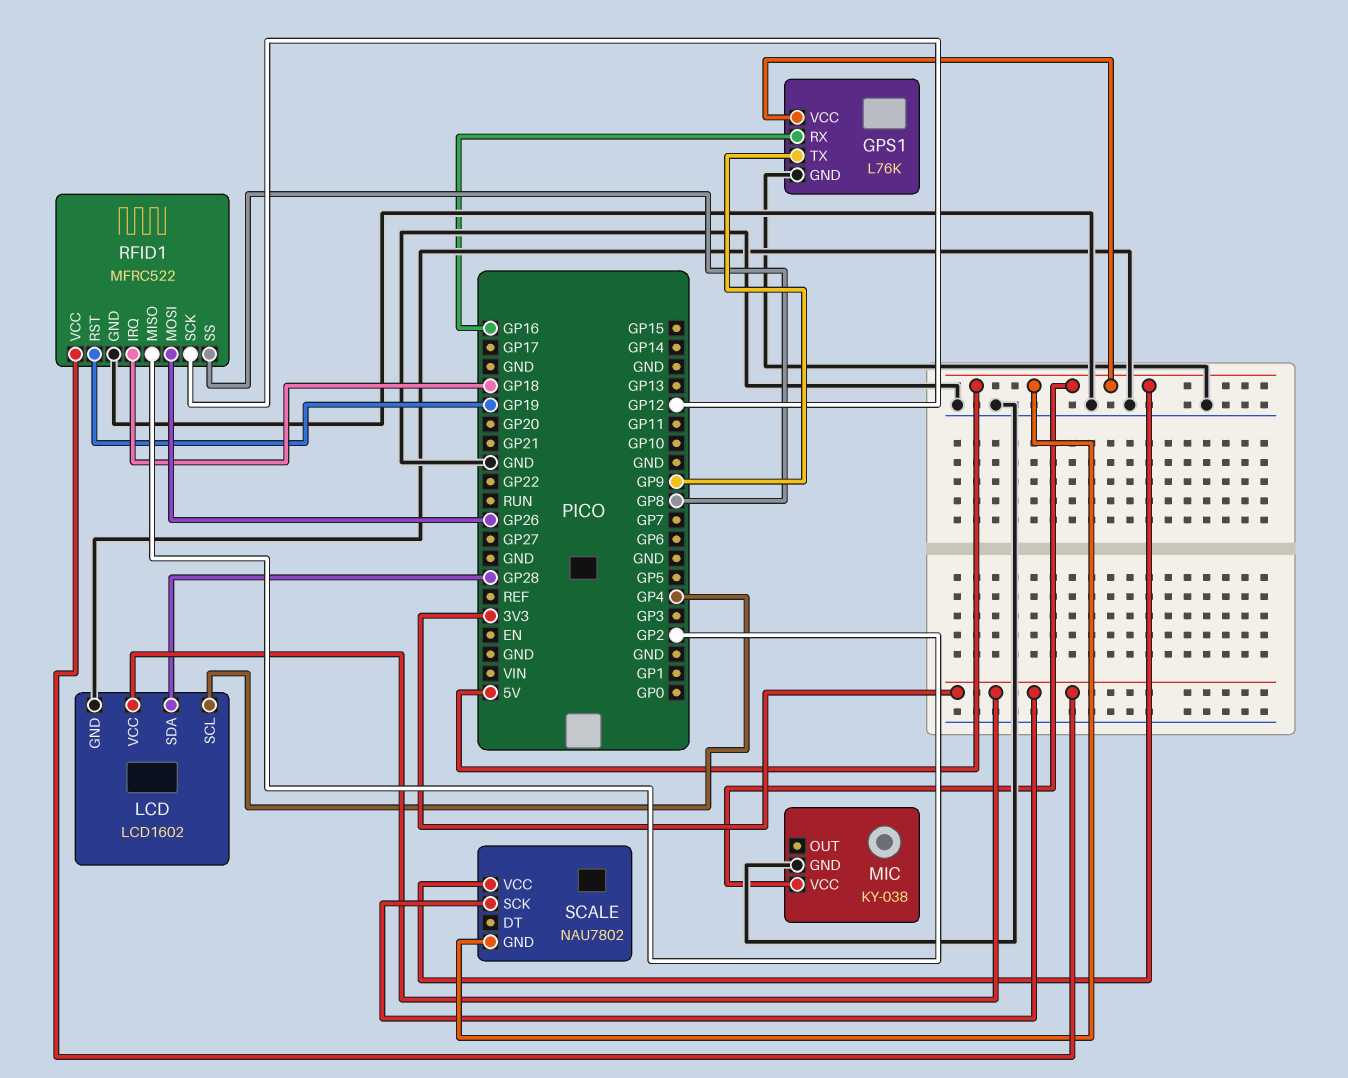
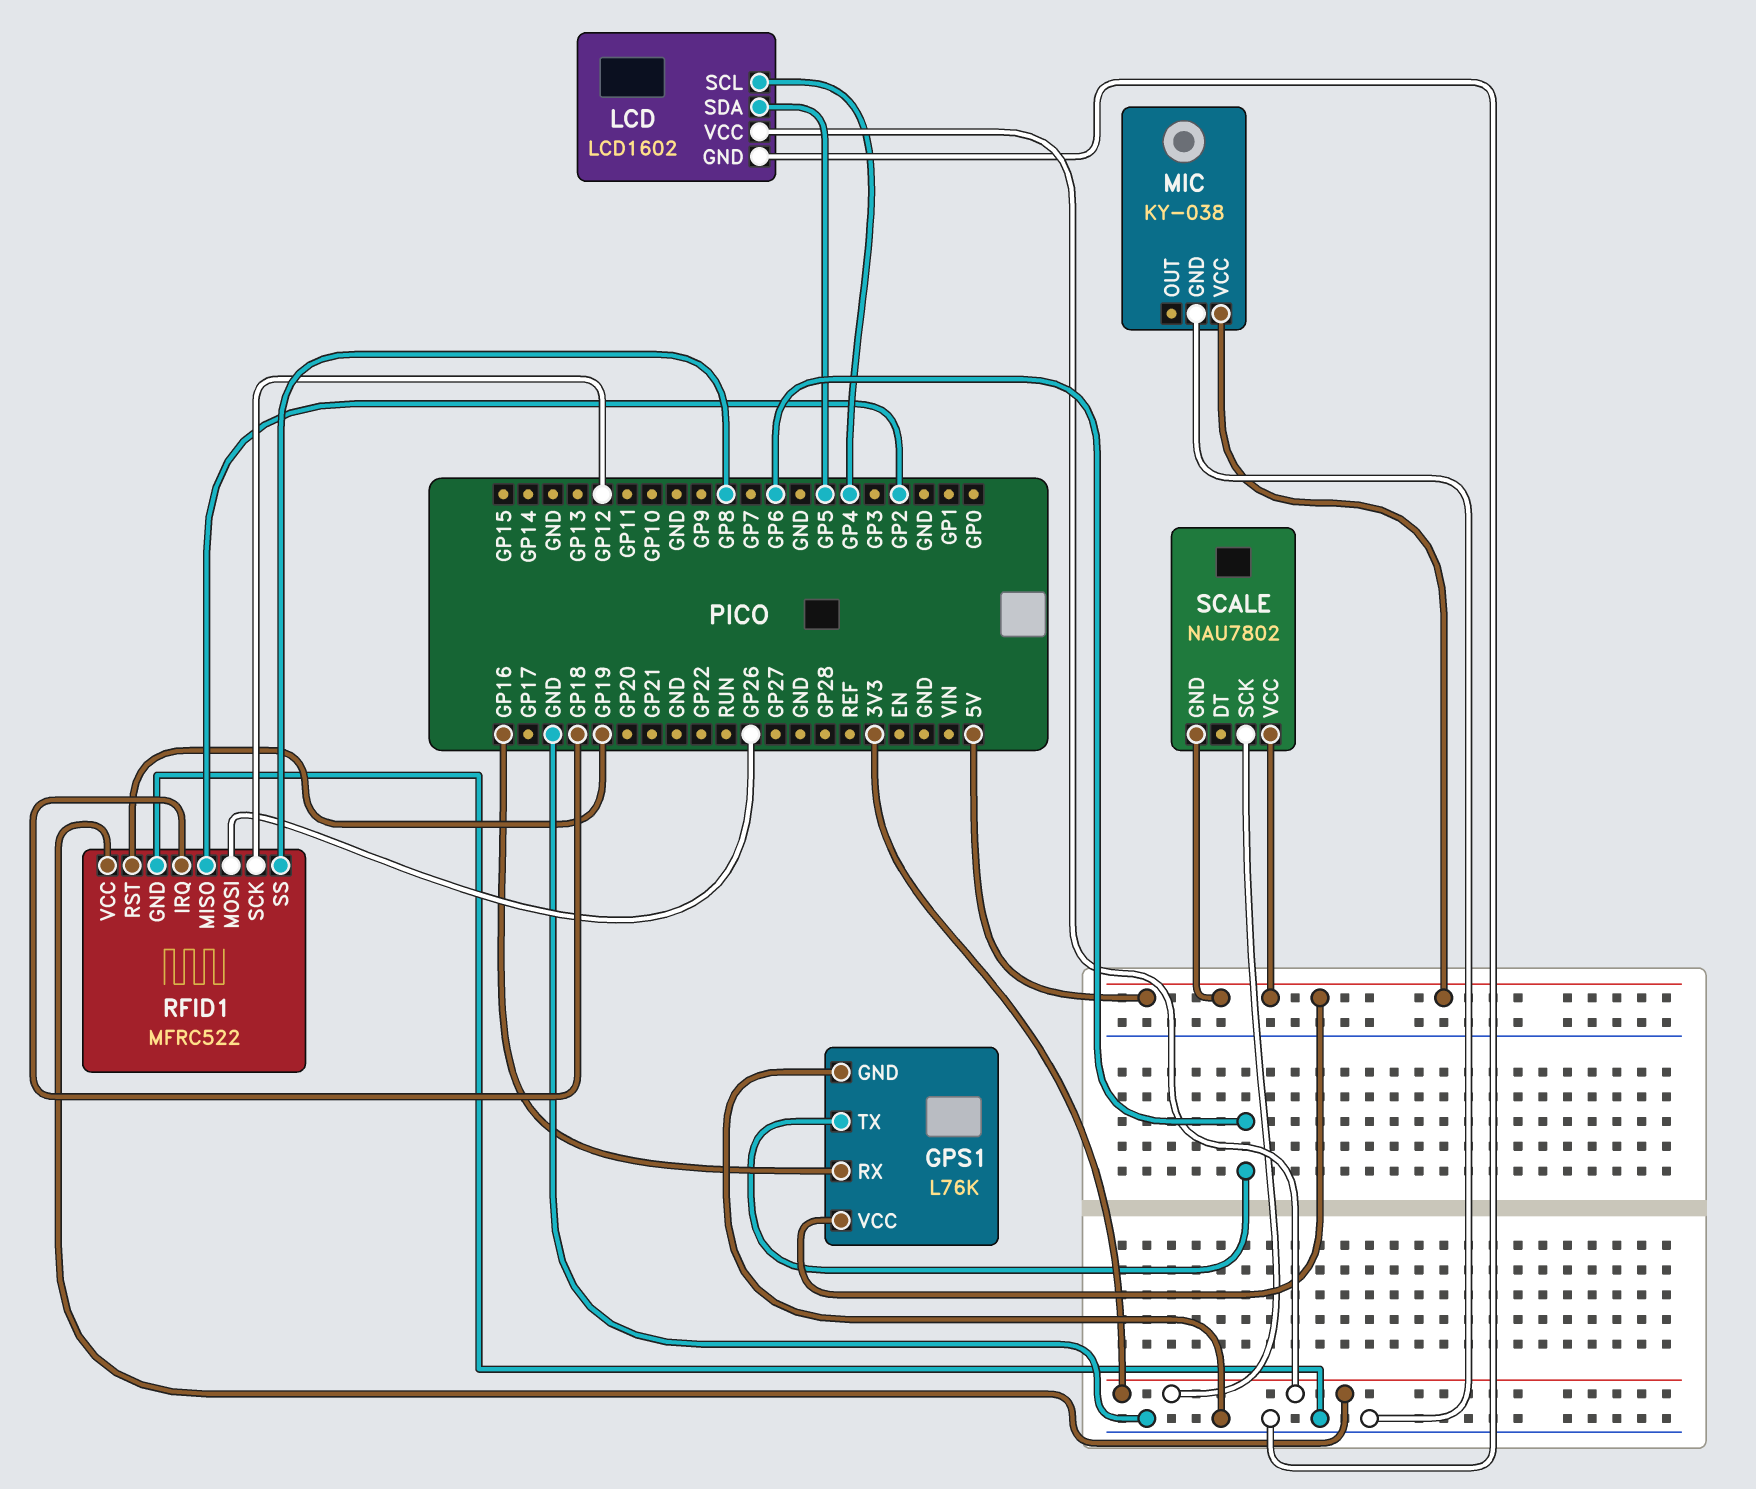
GPS1 pin TX: GP9 -> GP6
LCD pin SDA: GP28 -> GP5

